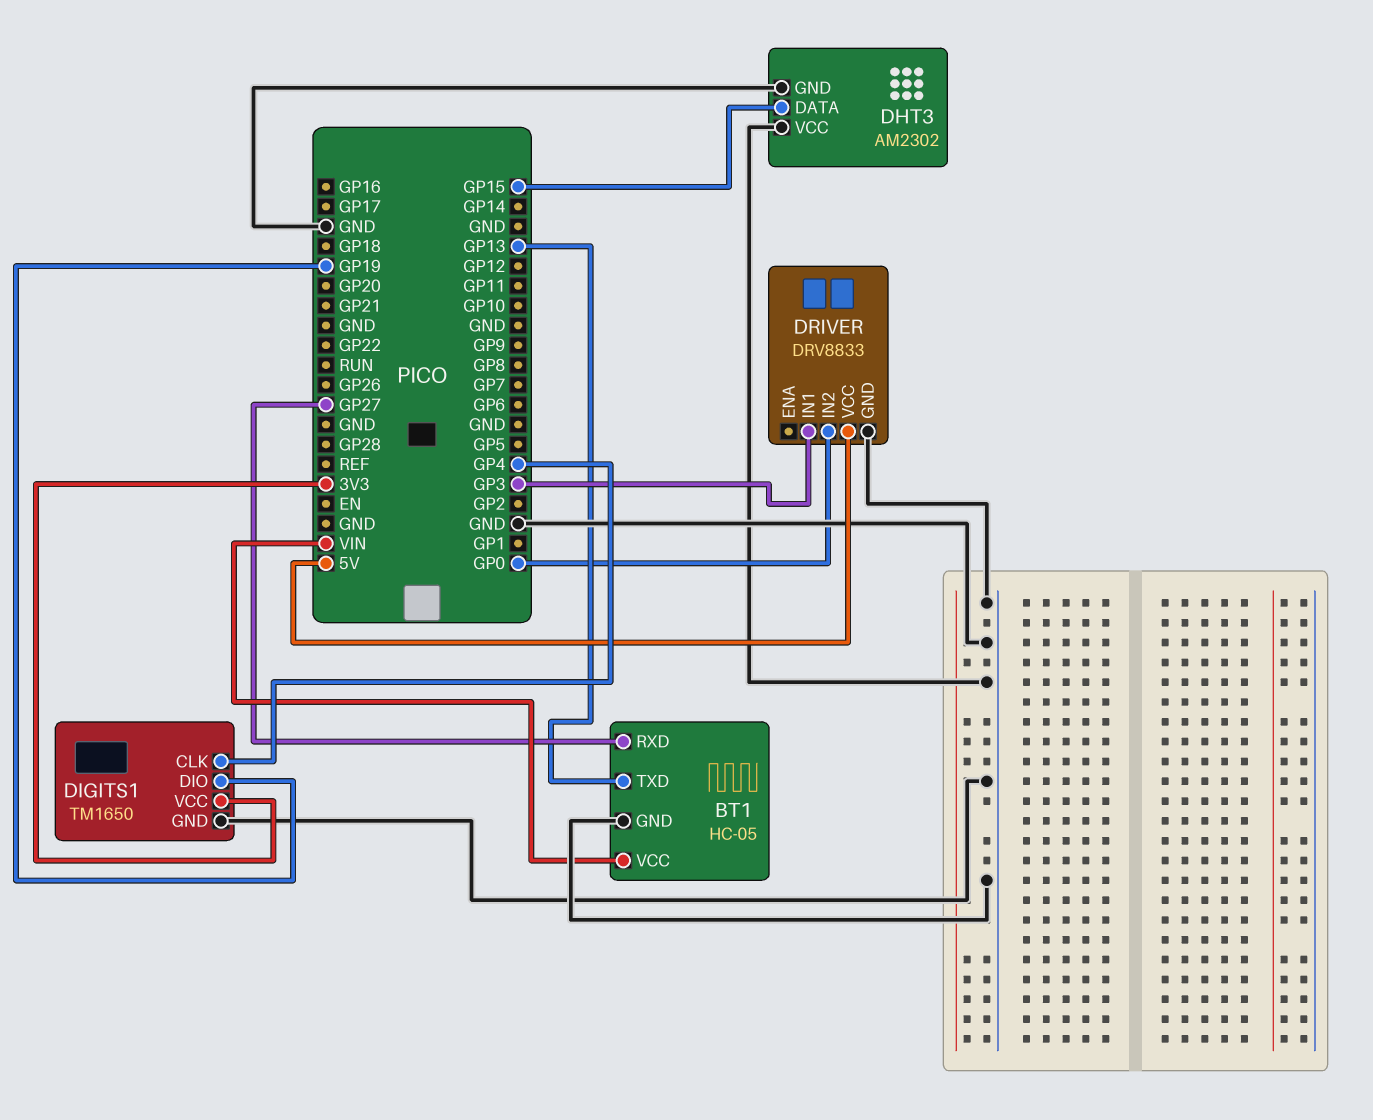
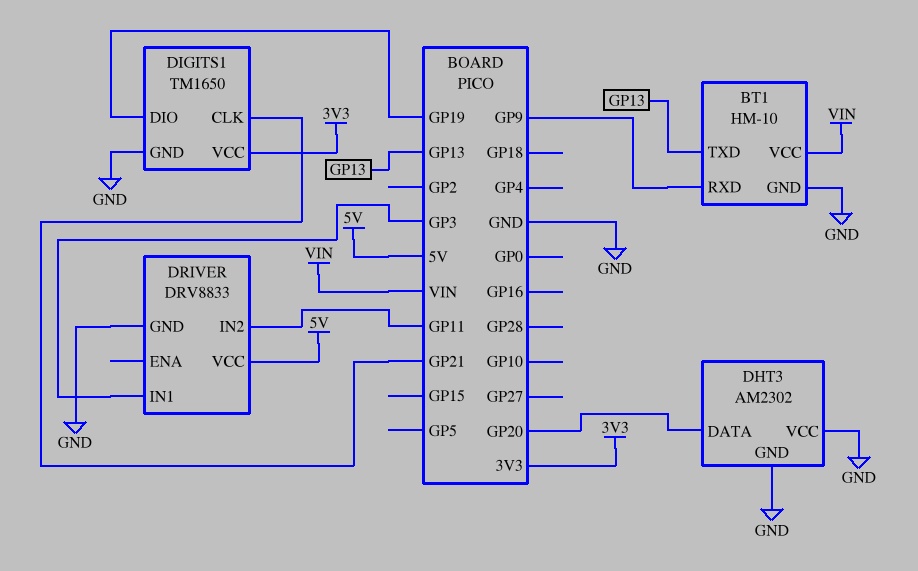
BT1: HC-05 -> HM-10
BT1 pin RXD: GP27 -> GP9
DHT3 pin DATA: GP15 -> GP20
DIGITS1 pin CLK: GP4 -> GP21
DRIVER pin IN2: GP0 -> GP11

